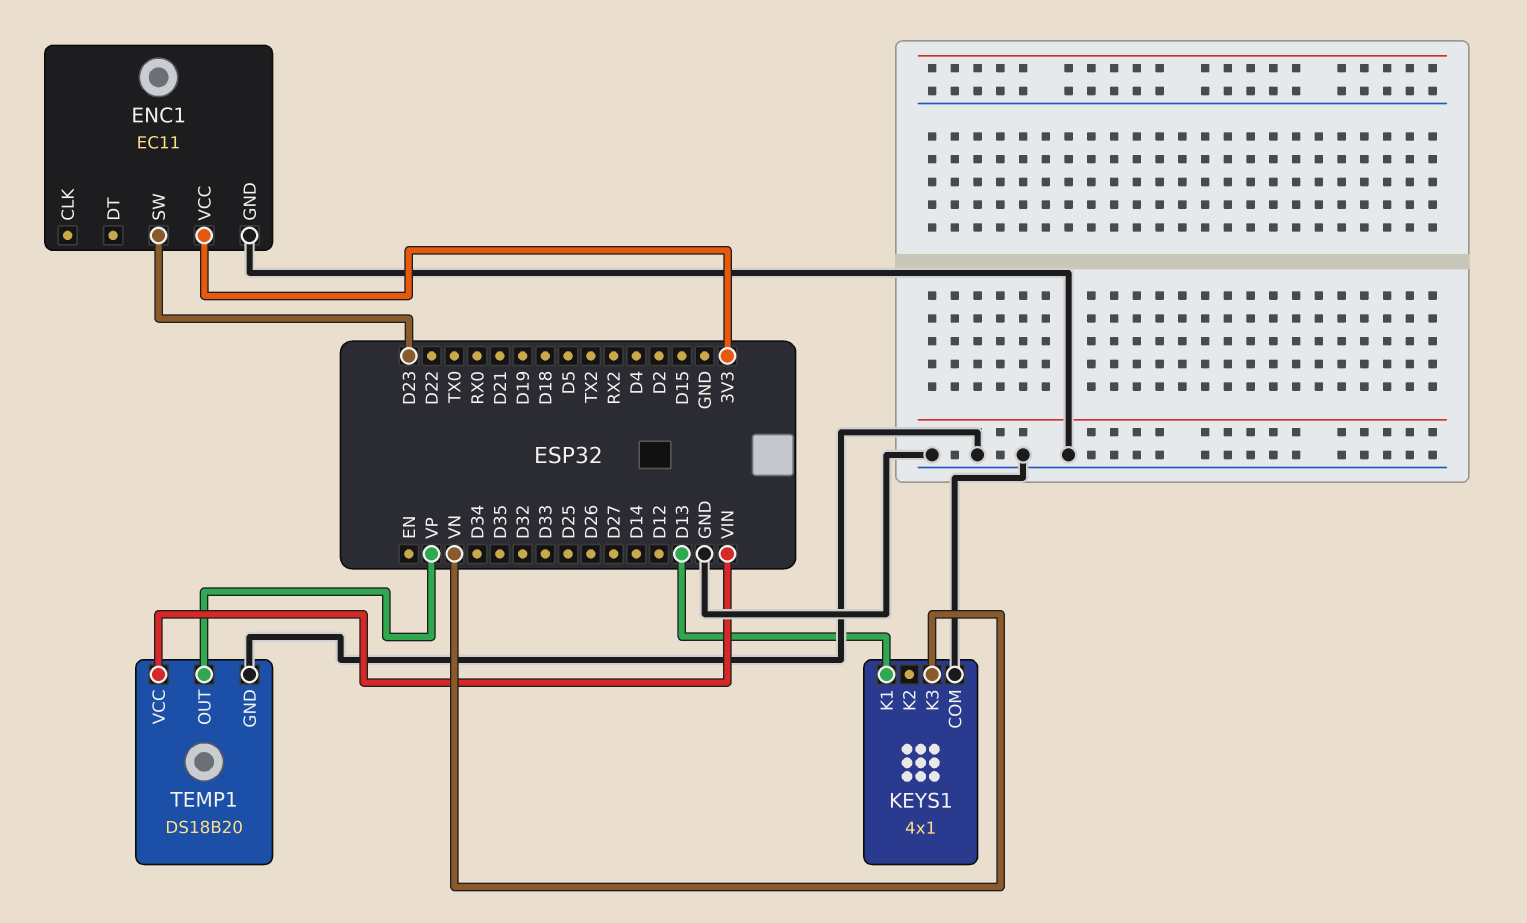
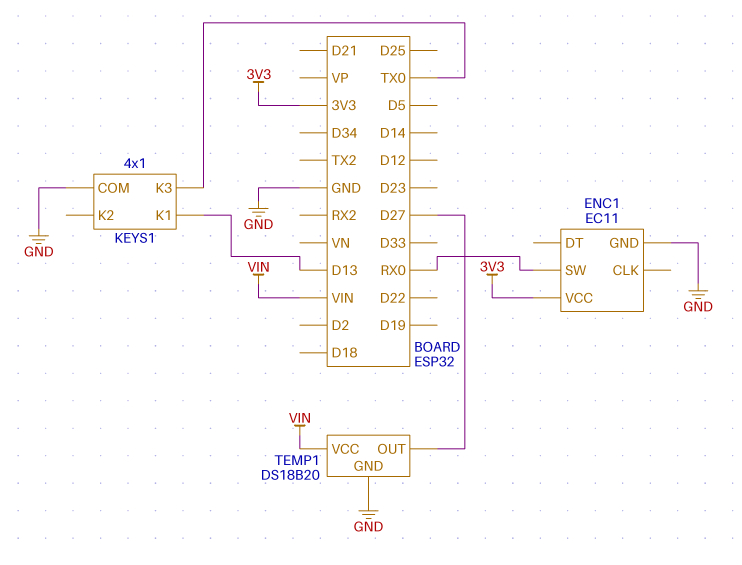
ENC1 pin SW: D23 -> RX0
KEYS1 pin K3: VN -> TX0
TEMP1 pin OUT: VP -> D27

